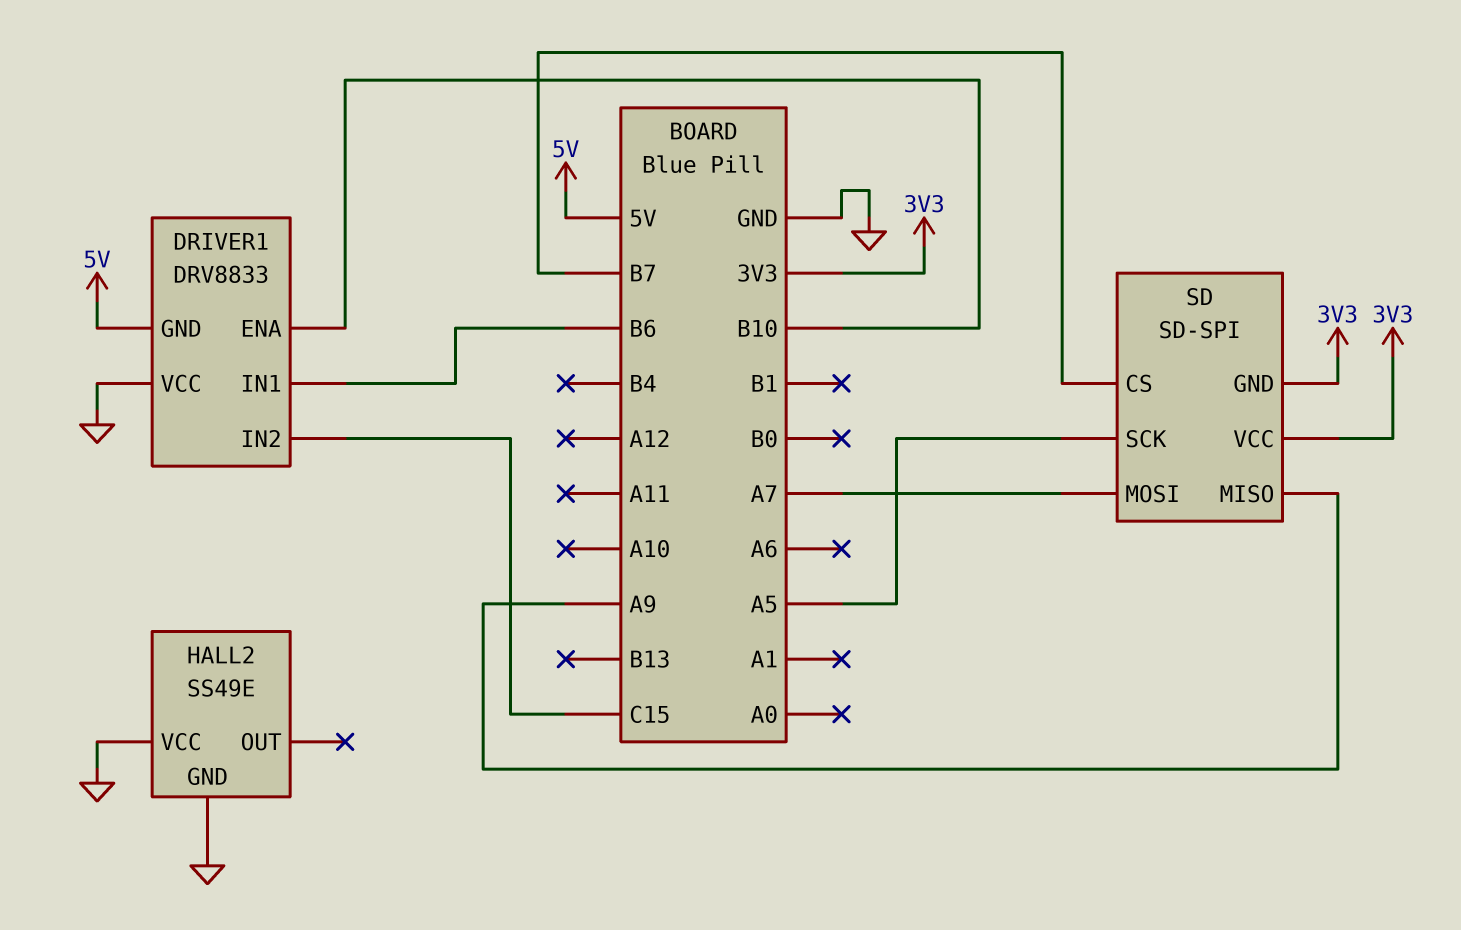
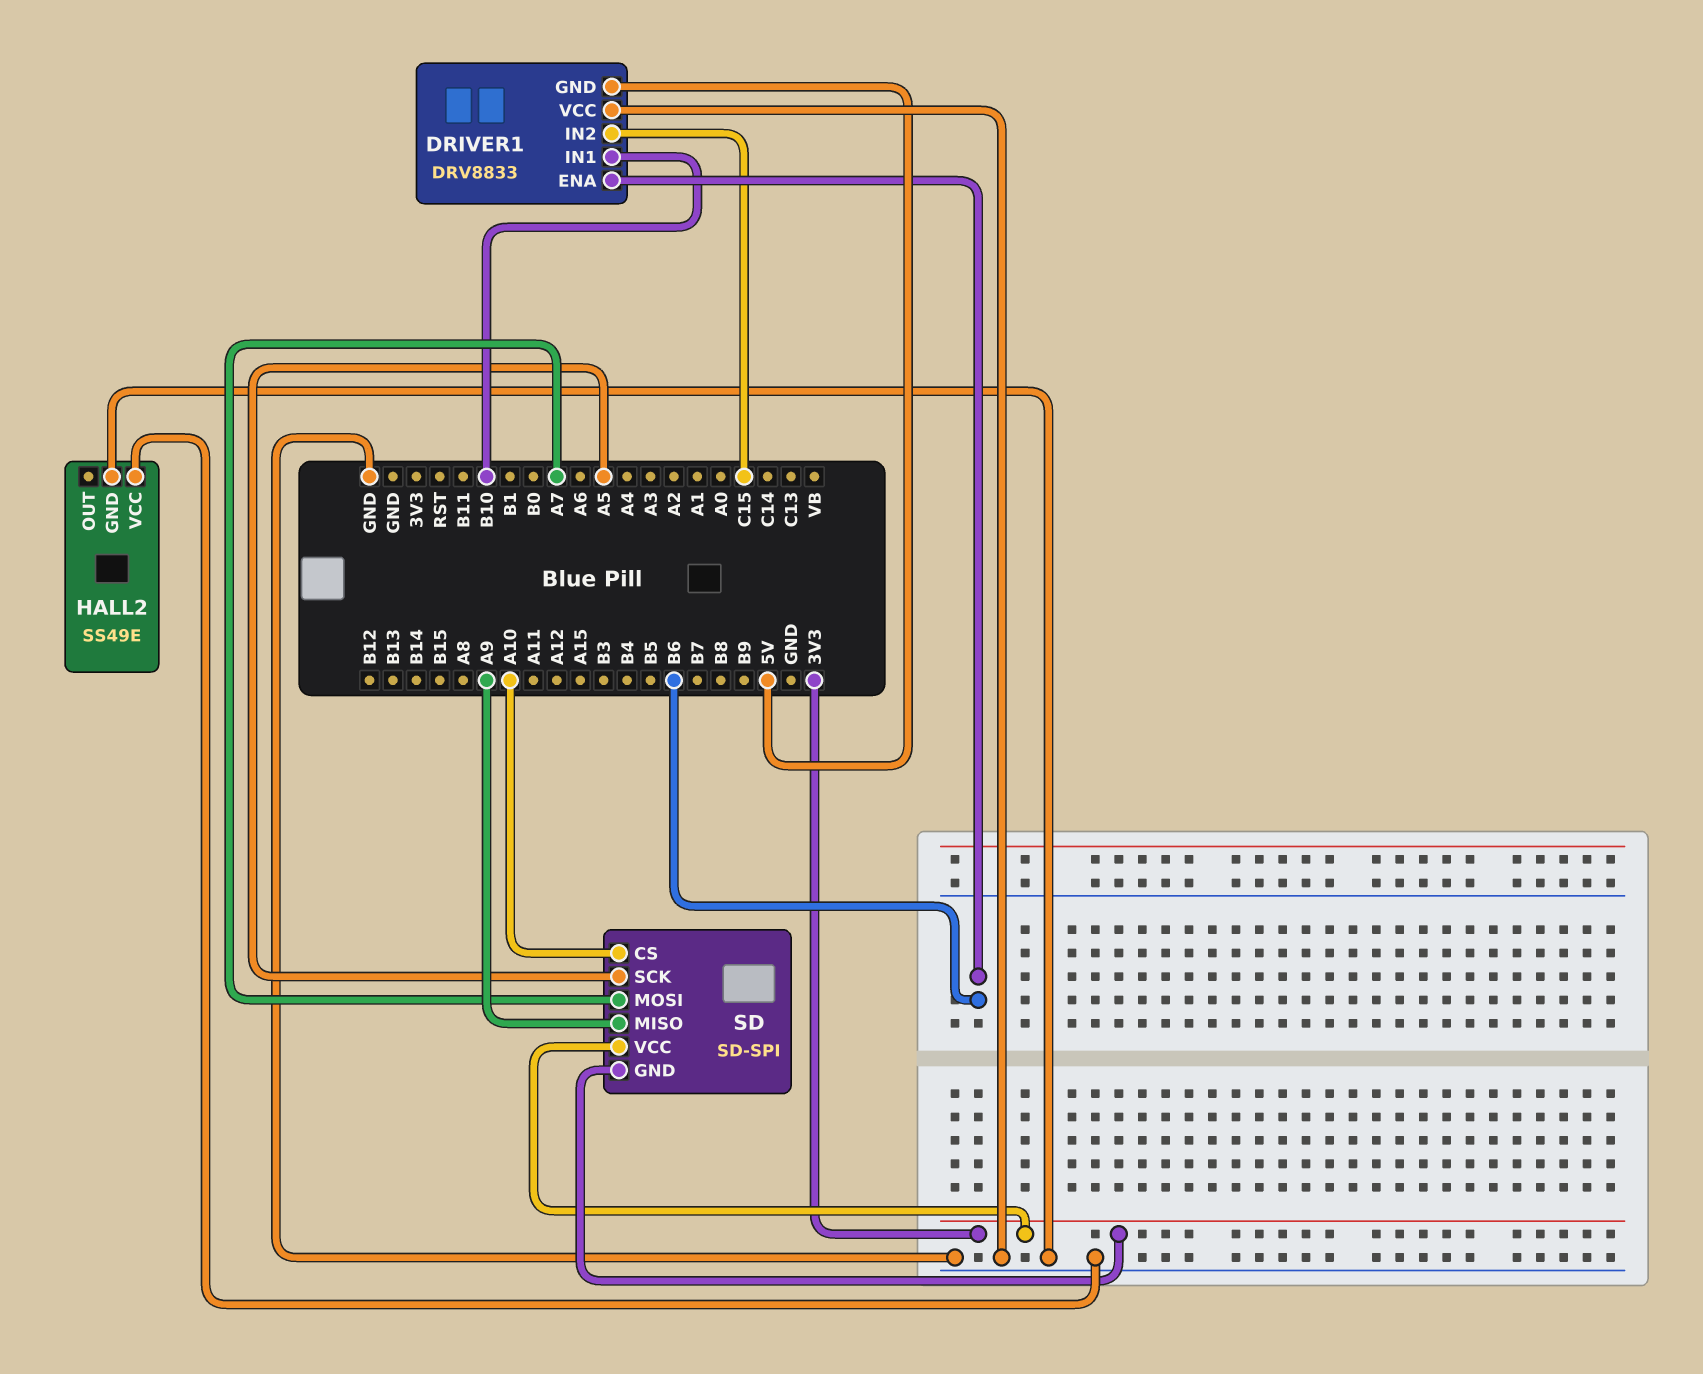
DRIVER1 pin ENA: B10 -> B6
DRIVER1 pin IN1: B6 -> B10
SD pin CS: B7 -> A10

